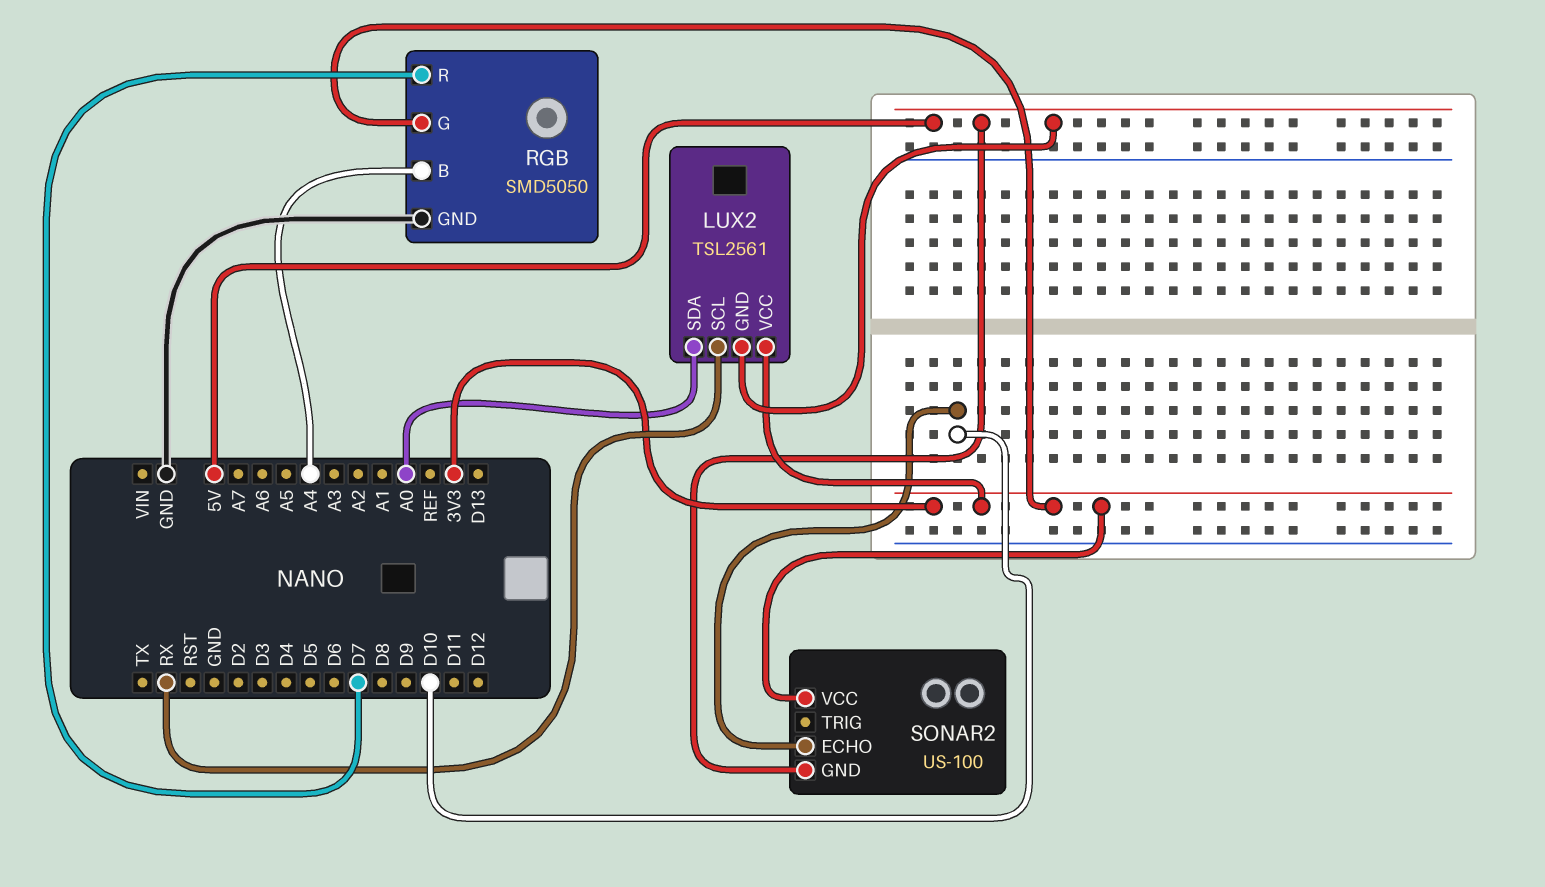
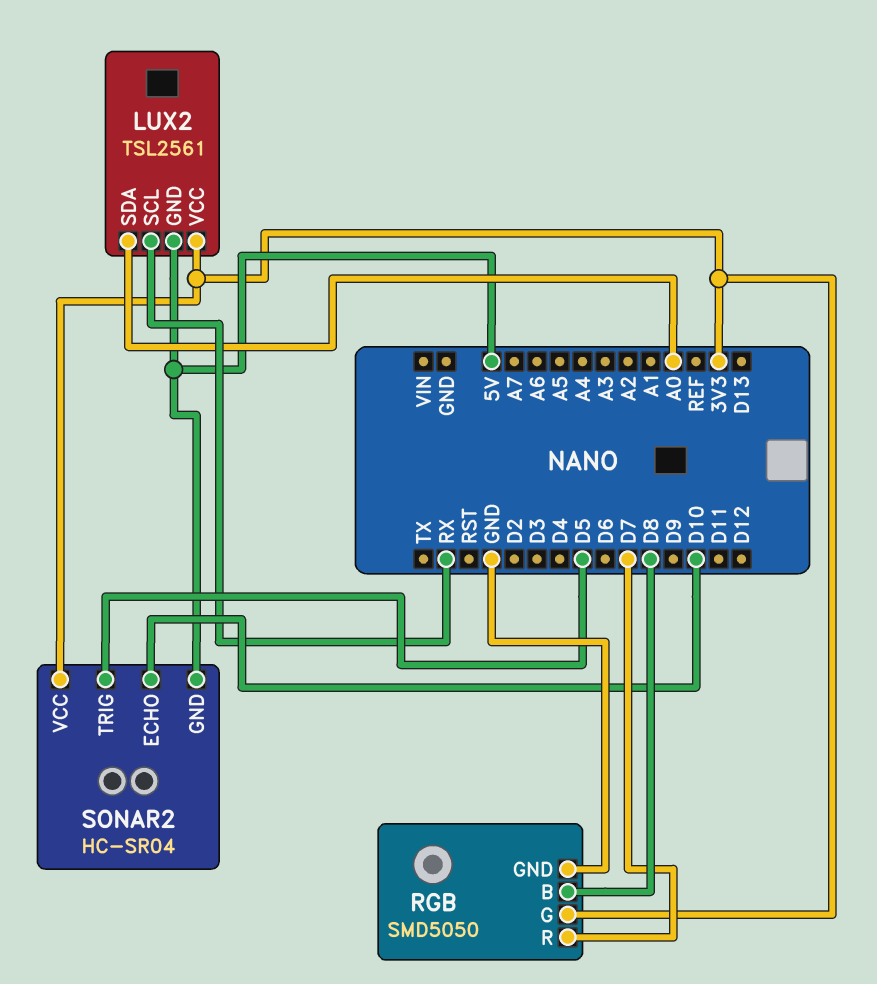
RGB pin B: A4 -> D8
SONAR2: US-100 -> HC-SR04
SONAR2 pin TRIG: none -> D5

